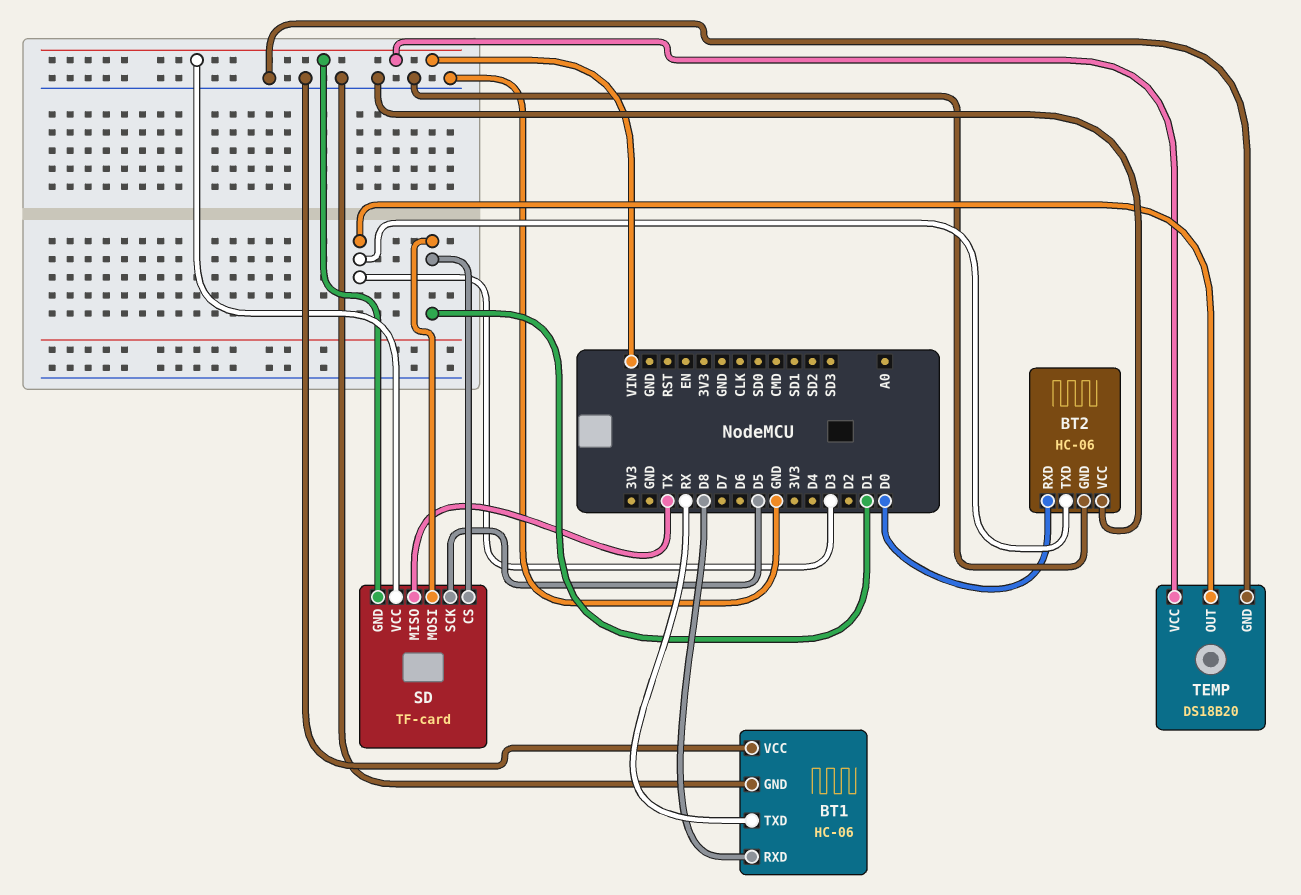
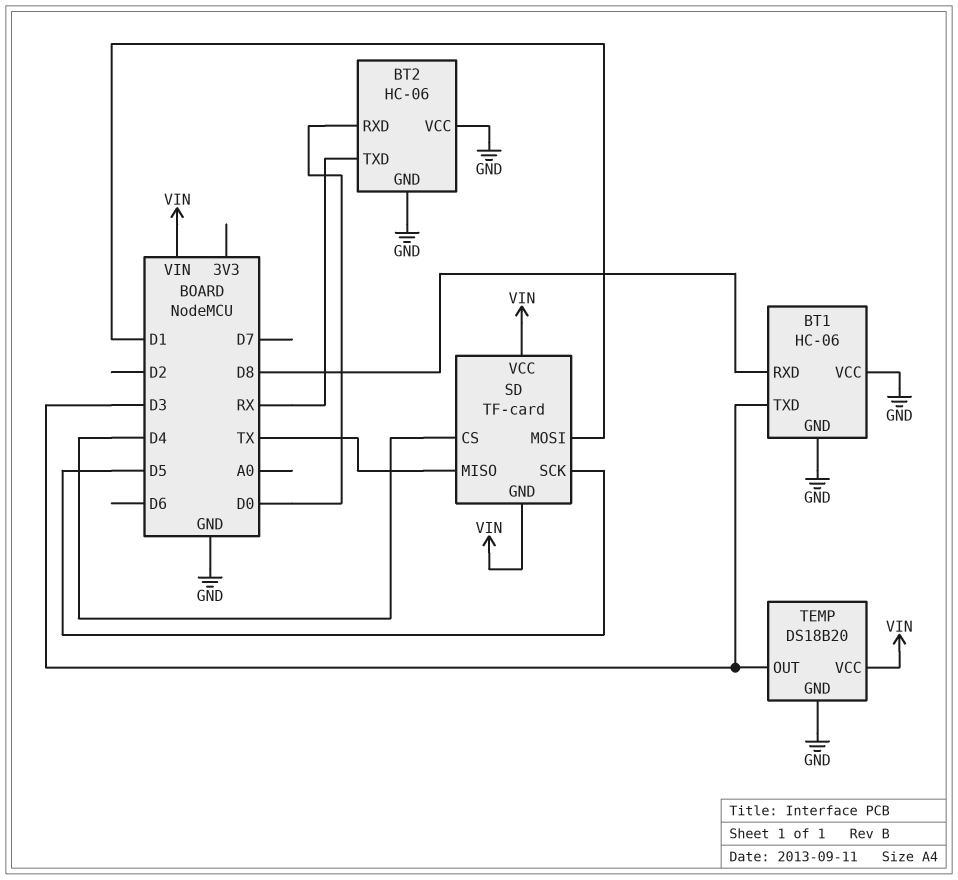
BT1 pin TXD: RX -> D3
BT2 pin TXD: D3 -> RX
SD pin CS: D1 -> D4

